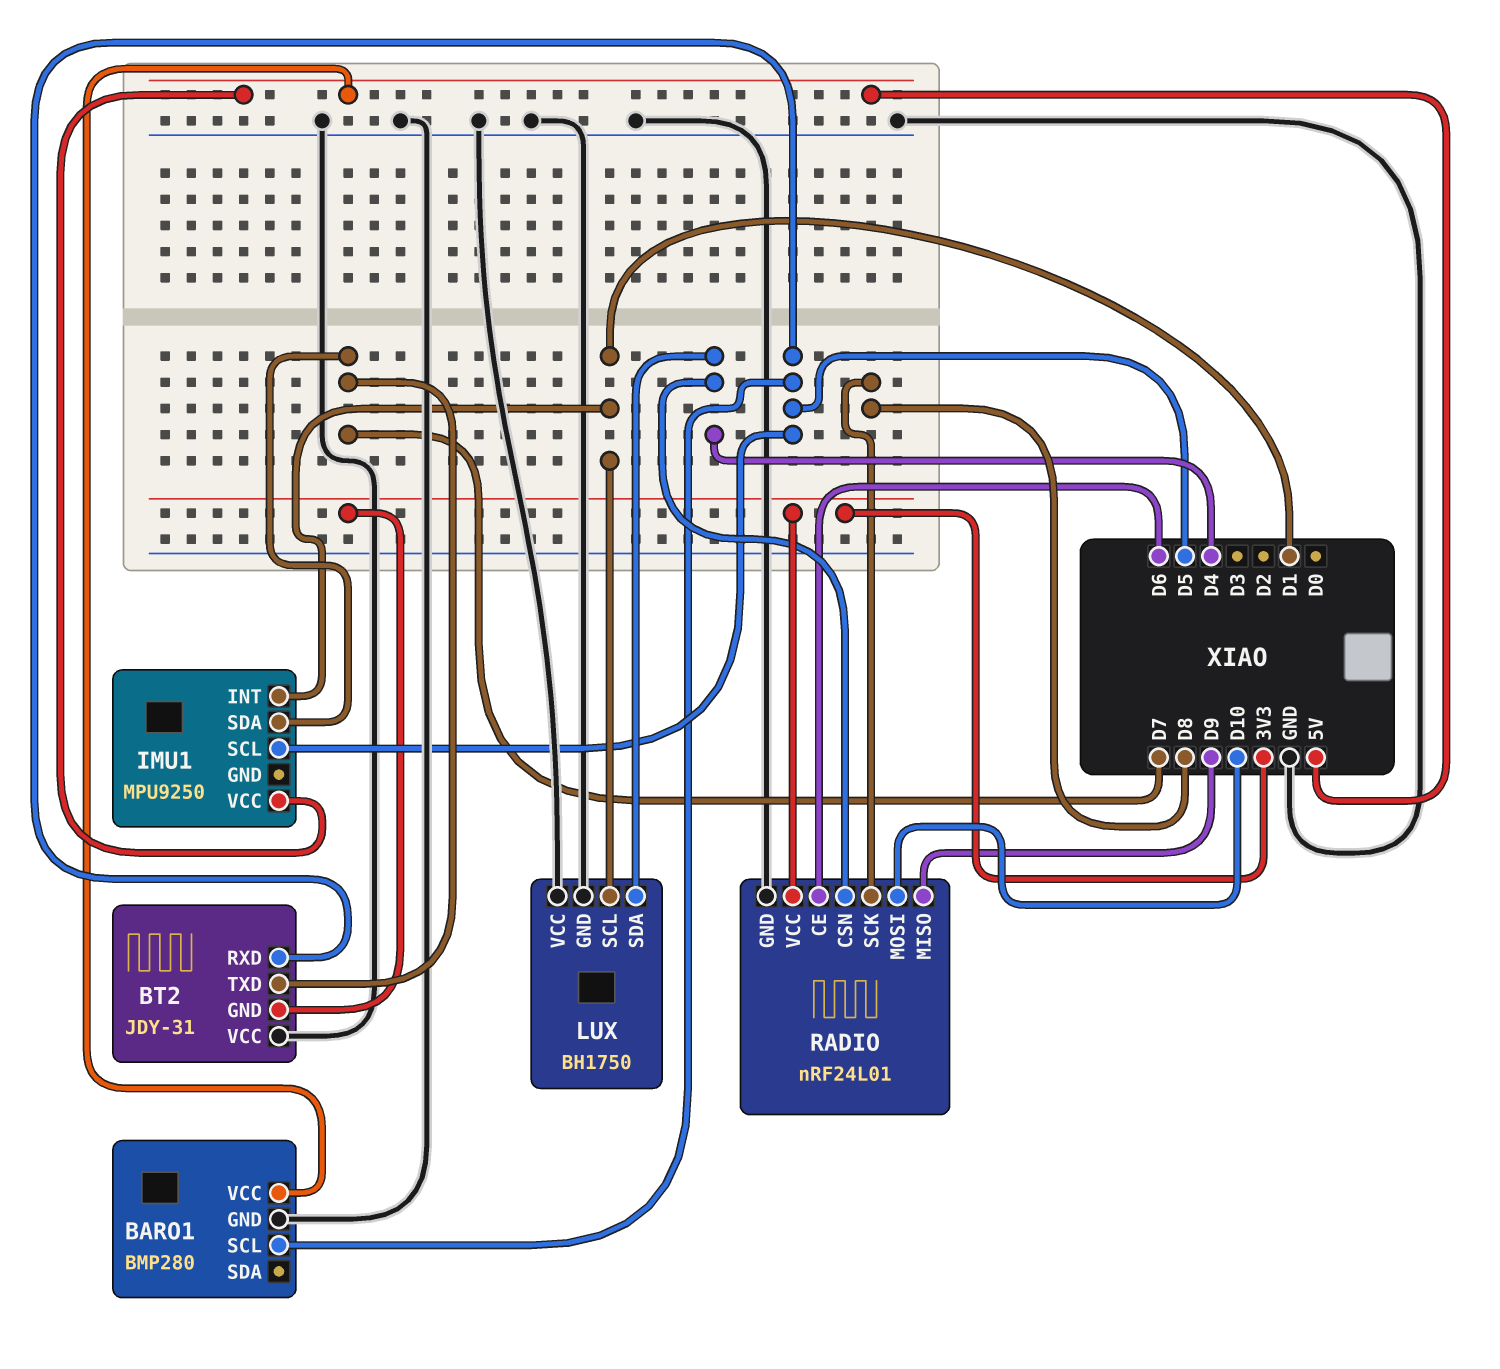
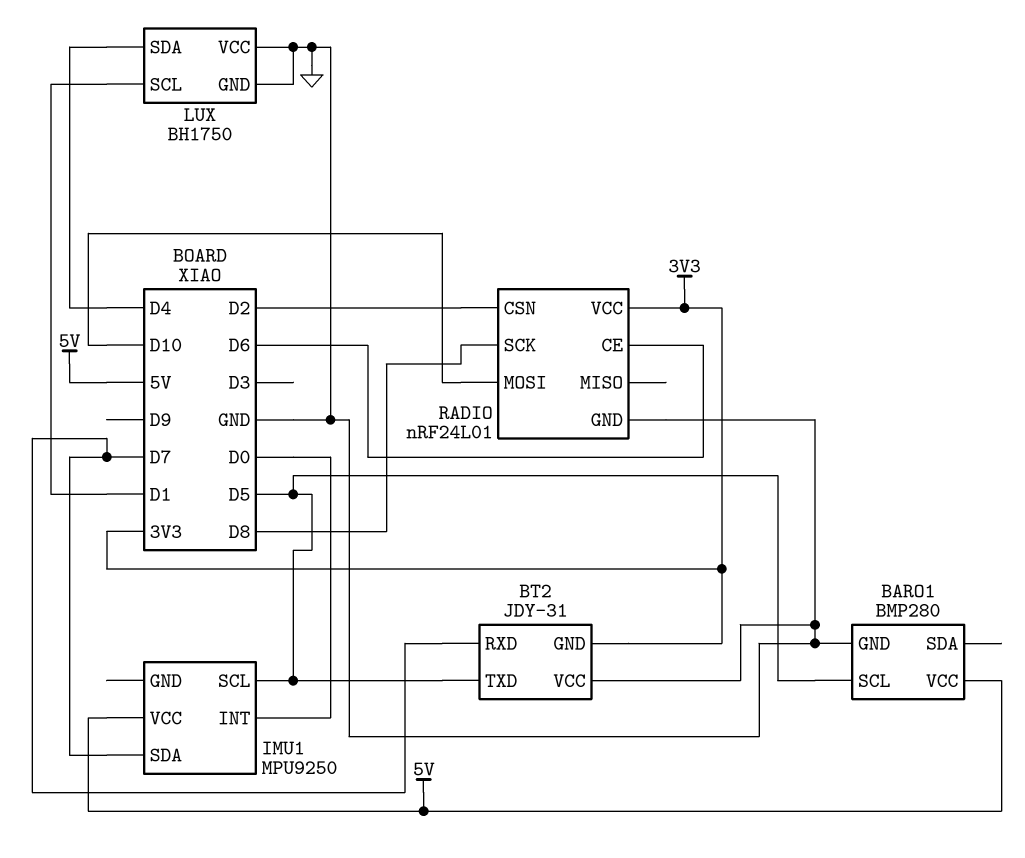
BT2 pin RXD: D5 -> D7
BT2 pin TXD: D7 -> D5
IMU1 pin INT: D1 -> D0
RADIO pin CSN: D4 -> D2
RADIO pin MISO: D9 -> none

